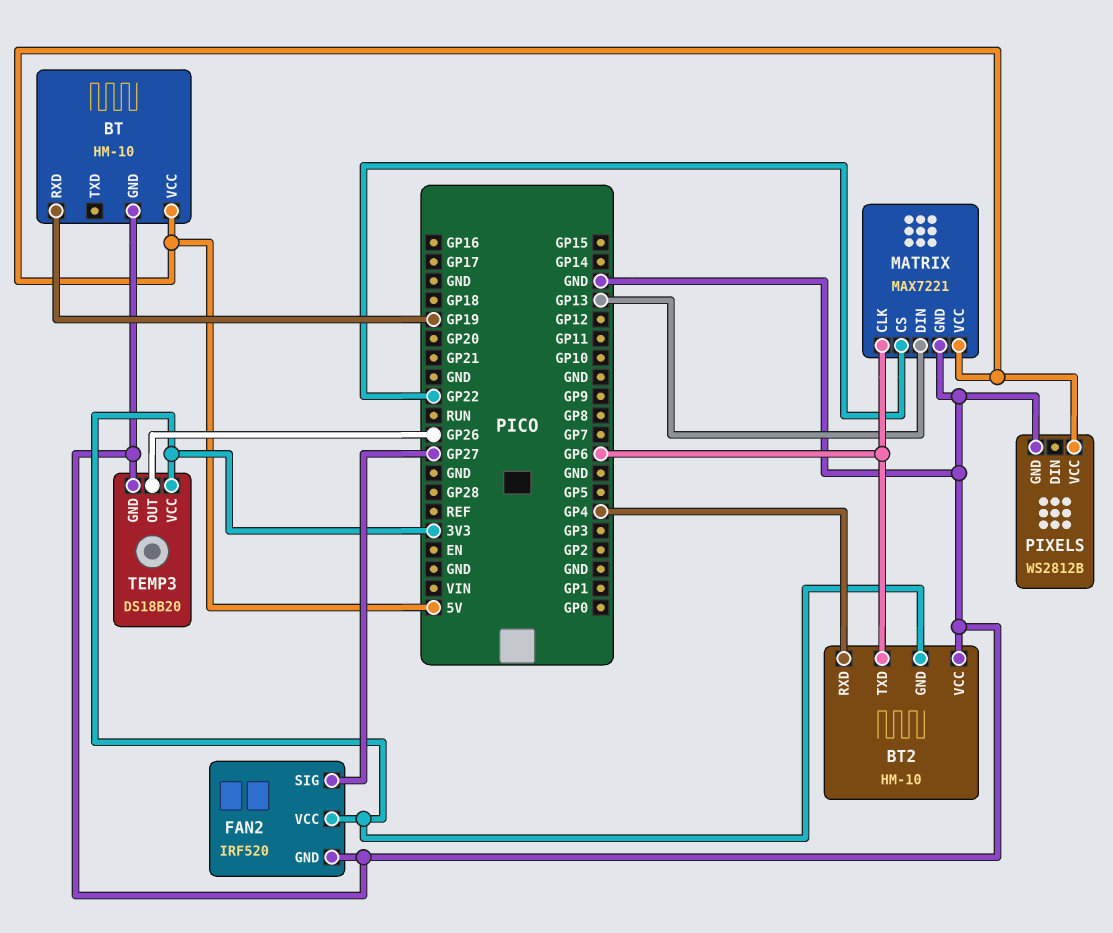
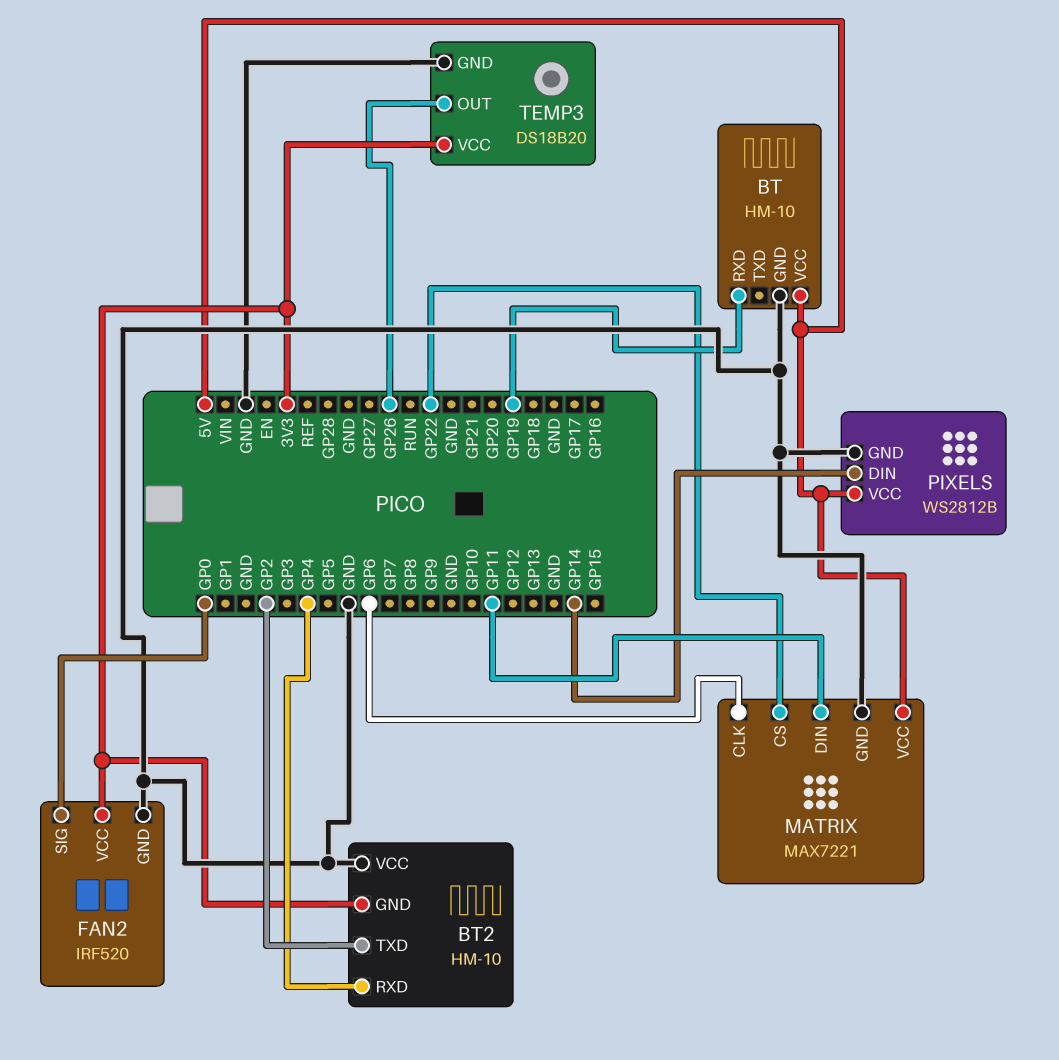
BT2 pin TXD: GP6 -> GP2
FAN2 pin SIG: GP27 -> GP0
MATRIX pin DIN: GP13 -> GP11
PIXELS pin DIN: none -> GP14

